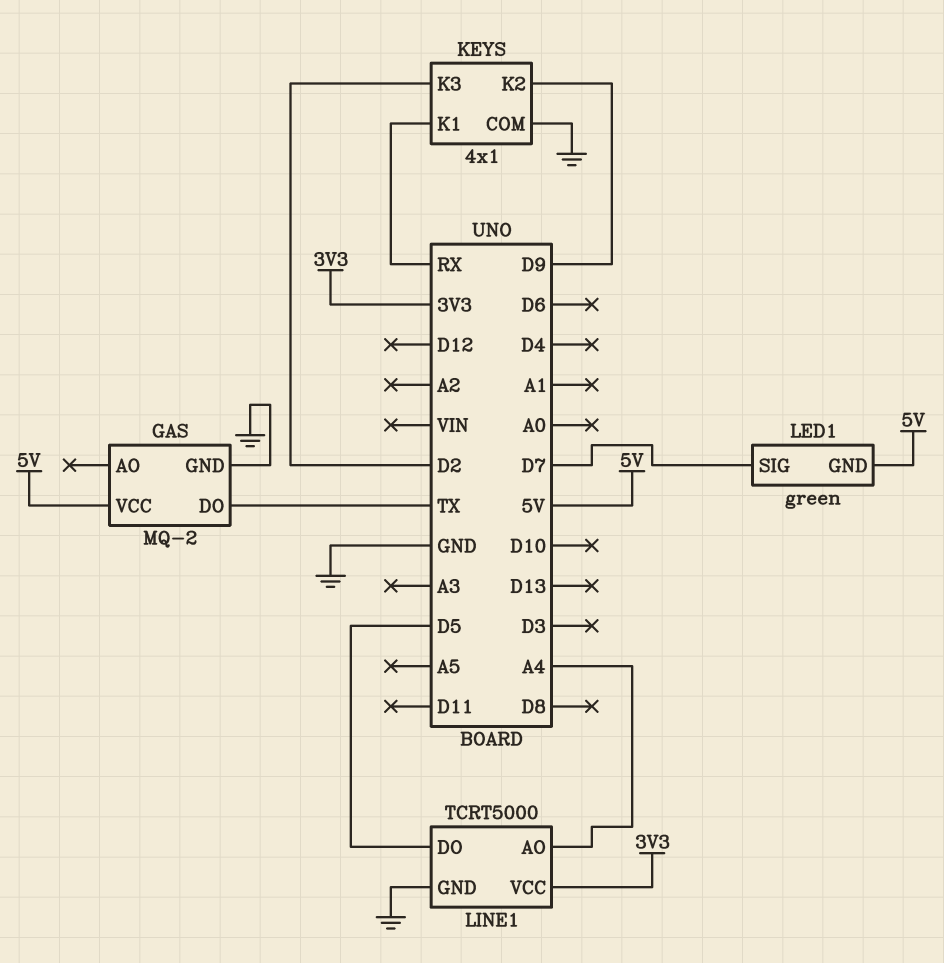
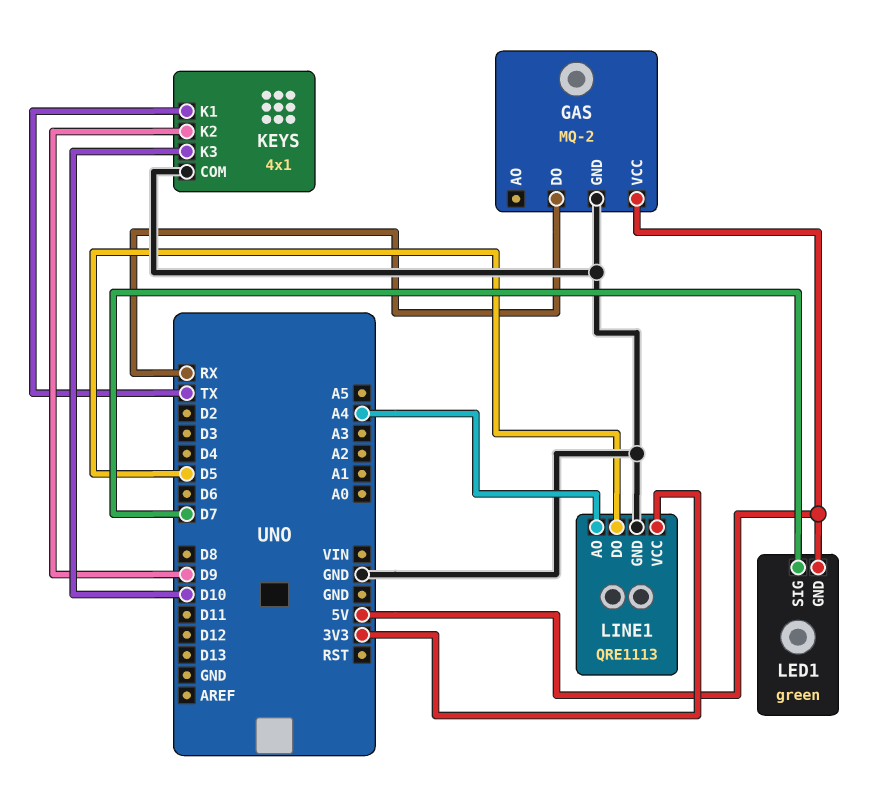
GAS pin DO: TX -> RX
KEYS pin K1: RX -> TX
KEYS pin K3: D2 -> D10
LINE1: TCRT5000 -> QRE1113

